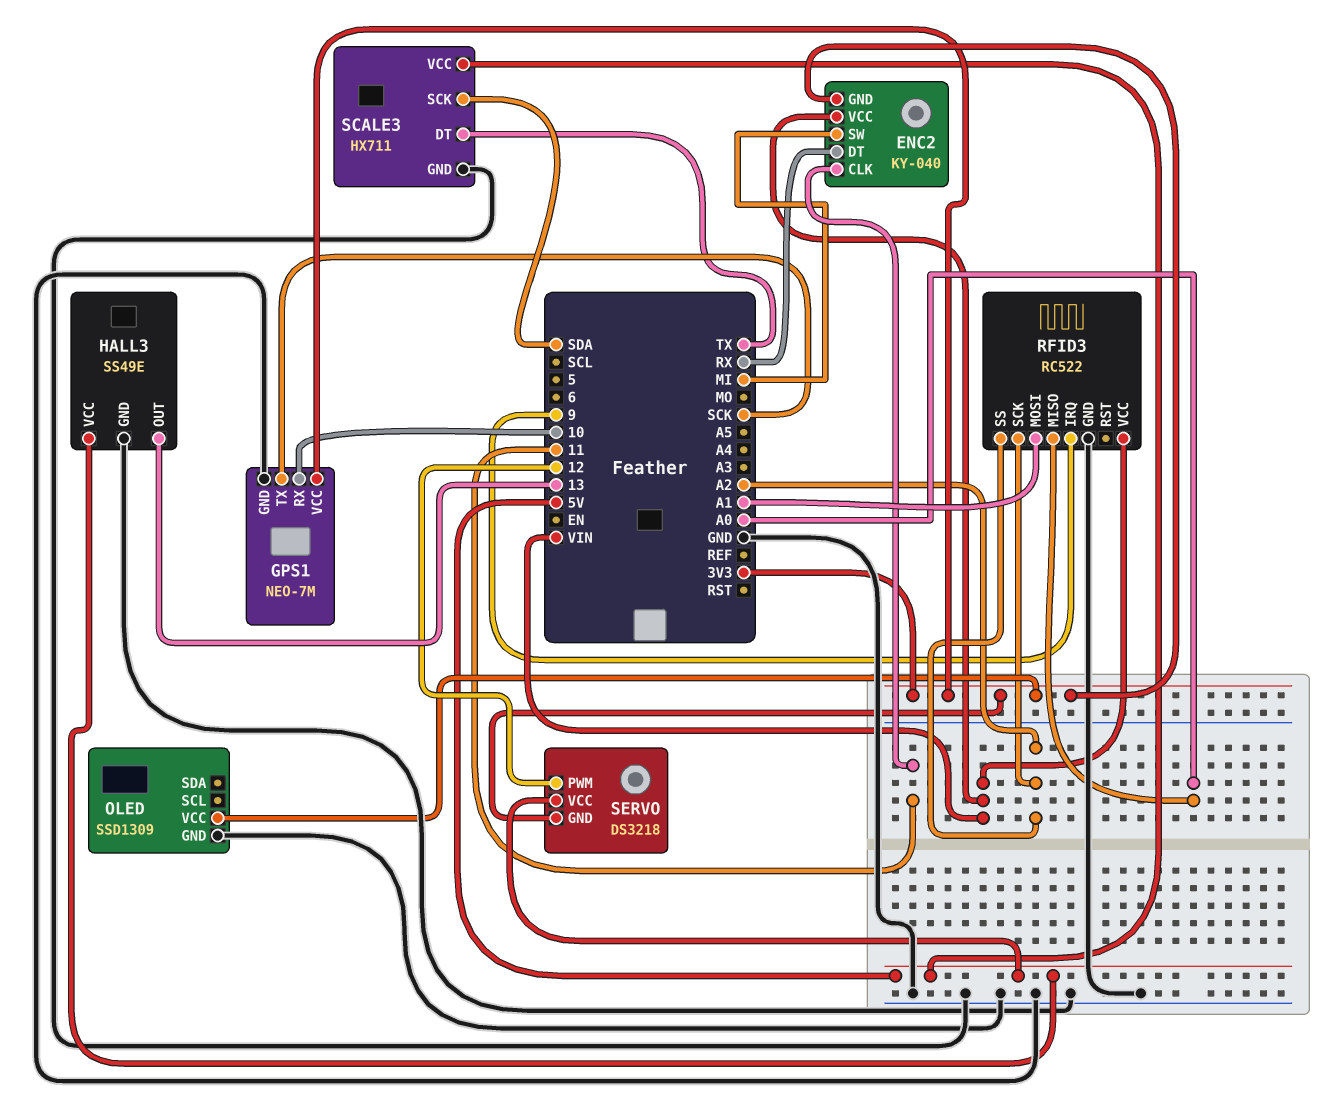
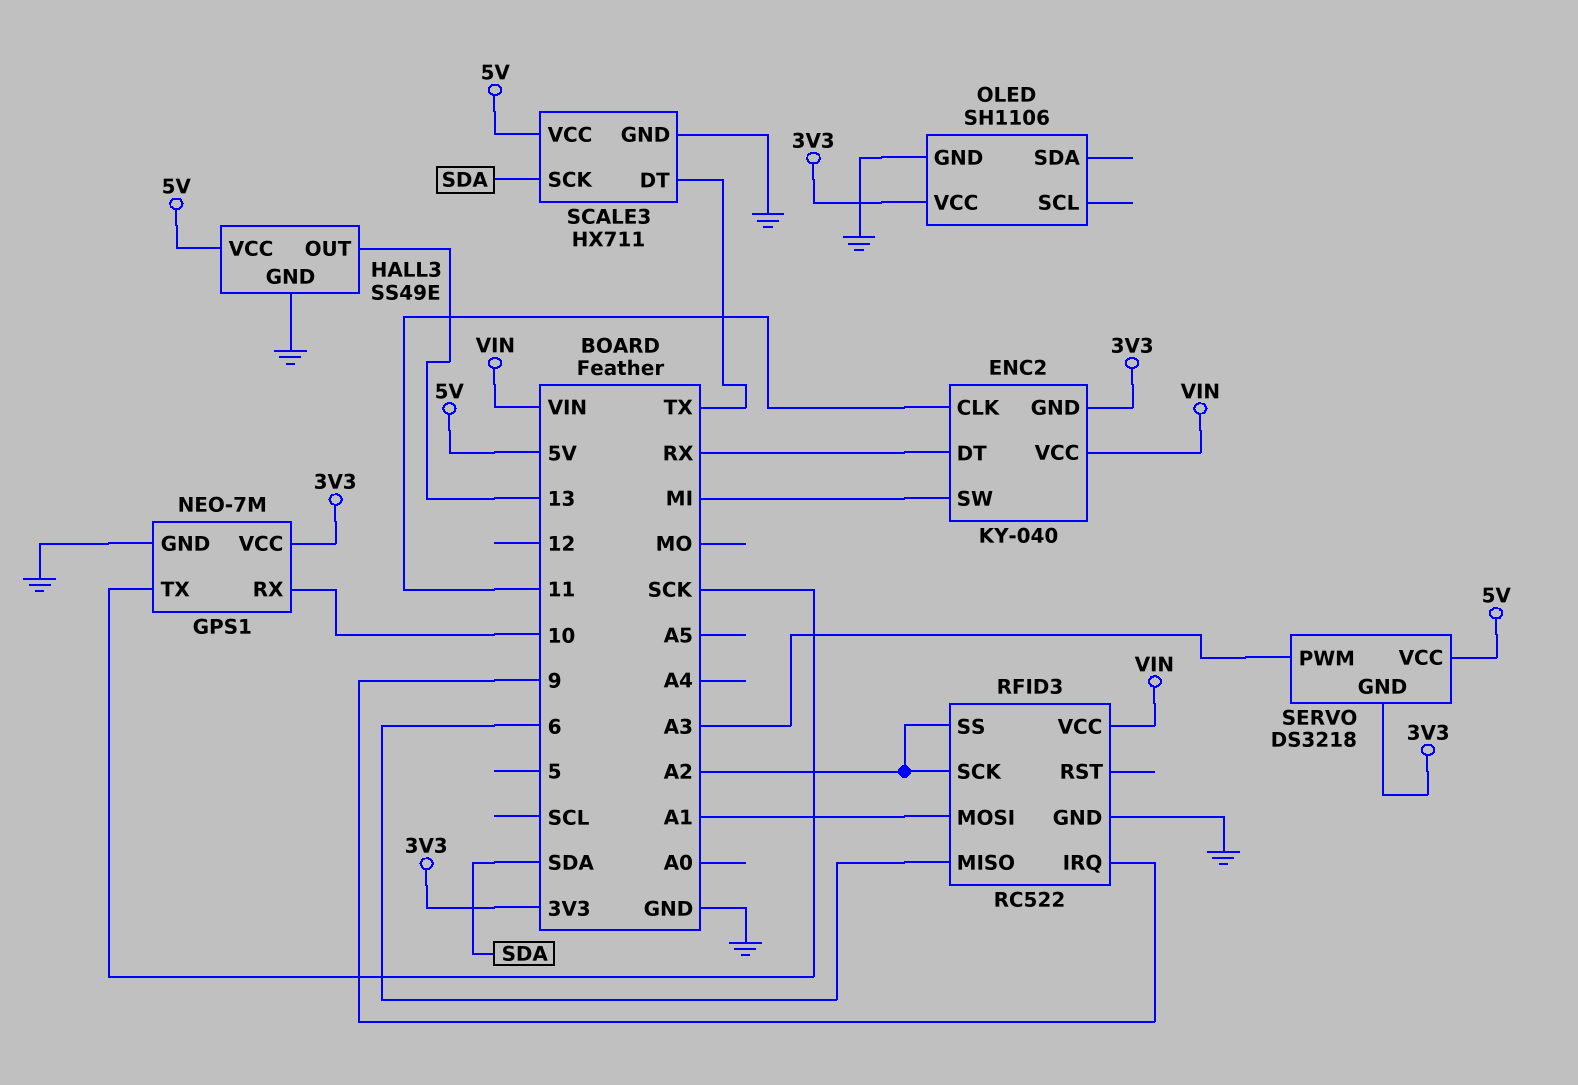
OLED: SSD1309 -> SH1106
RFID3 pin MISO: A0 -> 6
SERVO pin PWM: 12 -> A3

